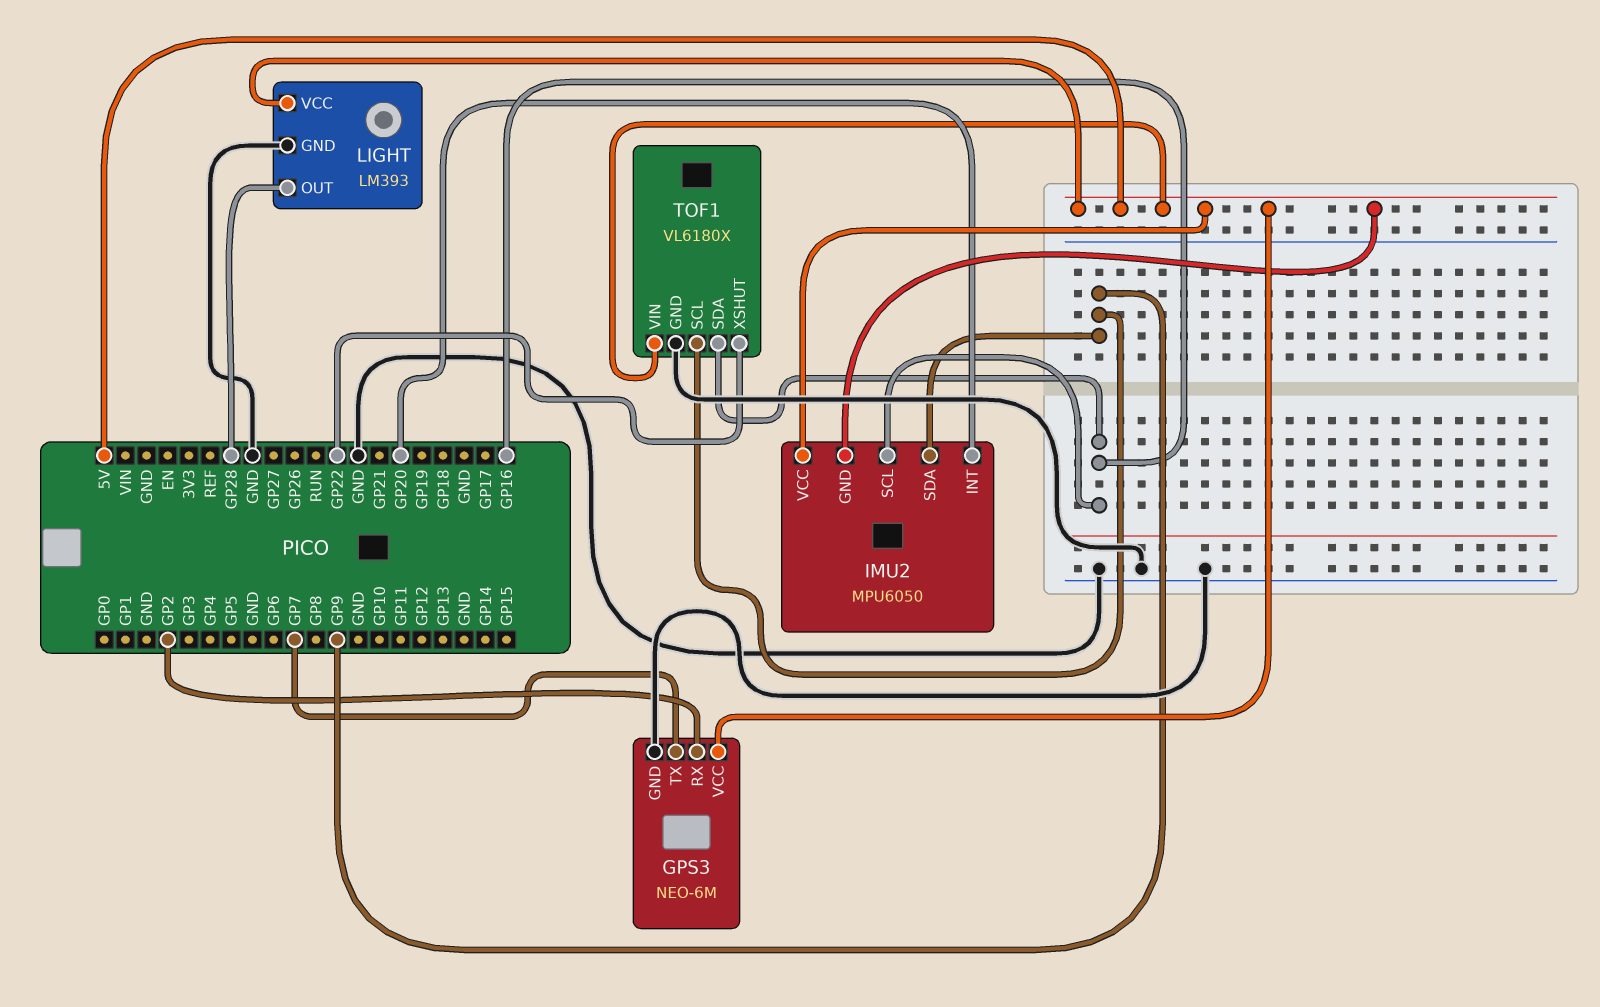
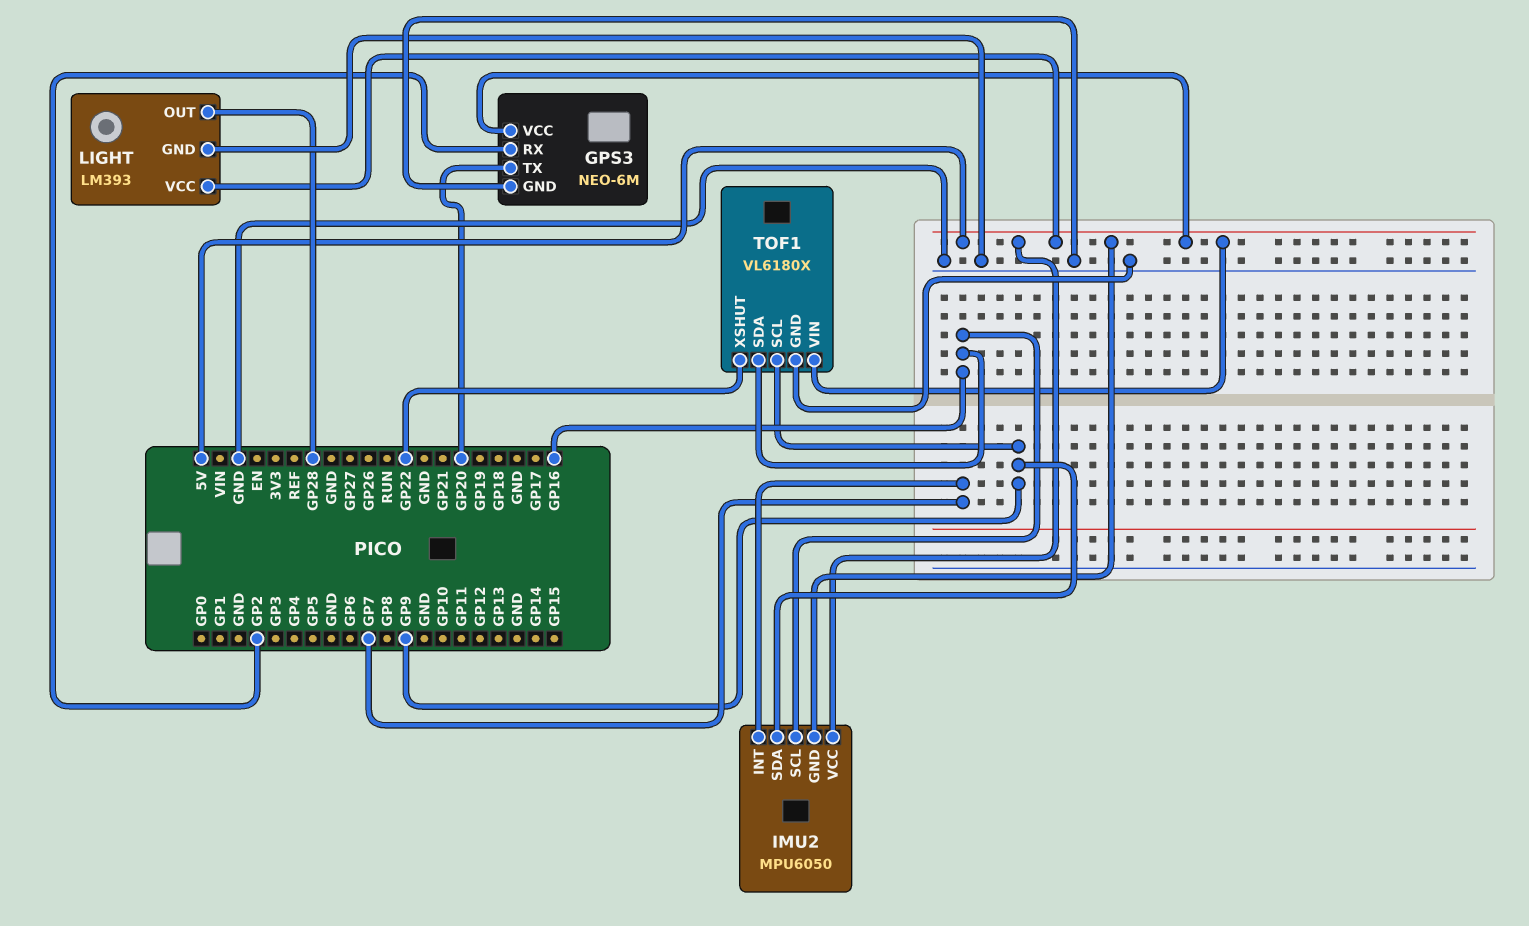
GPS3 pin TX: GP7 -> GP20
IMU2 pin INT: GP20 -> GP7

